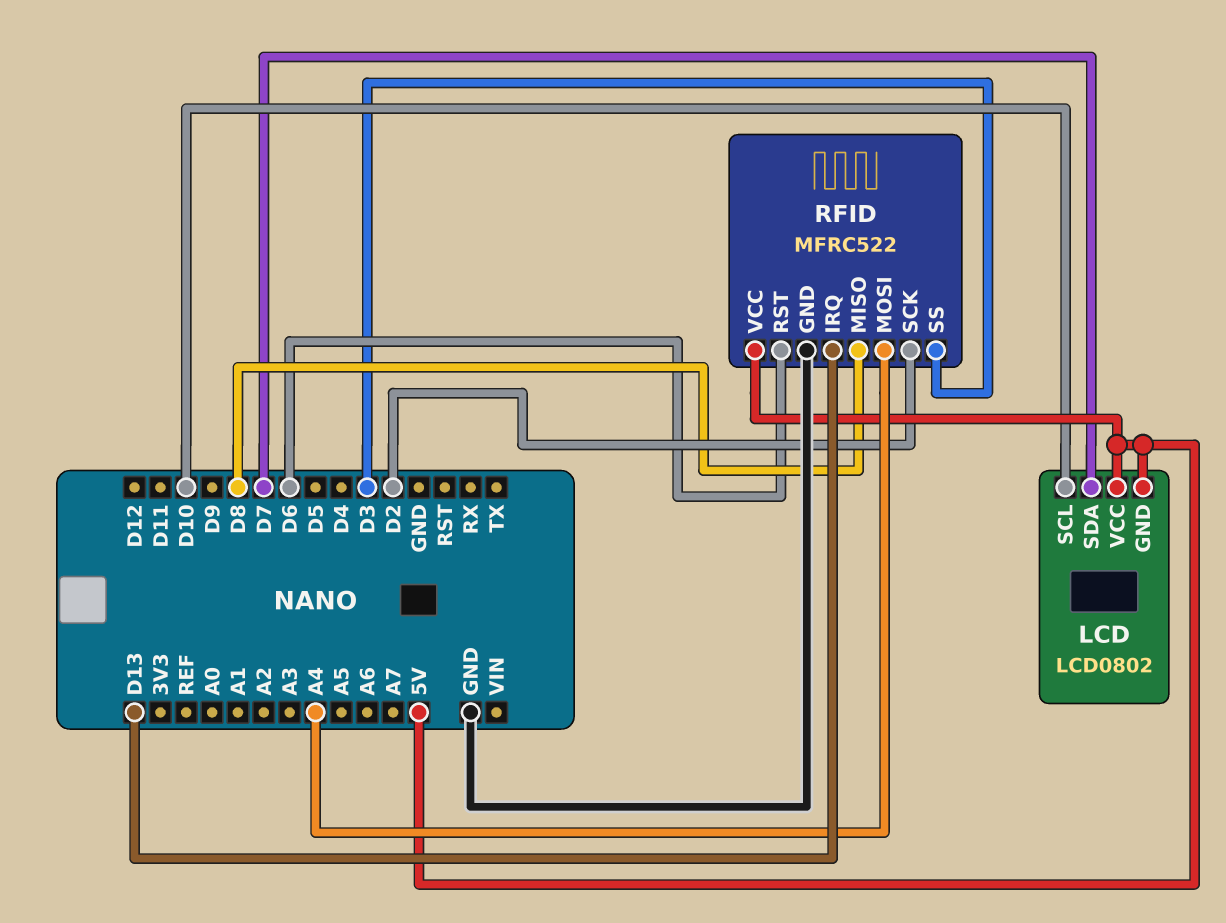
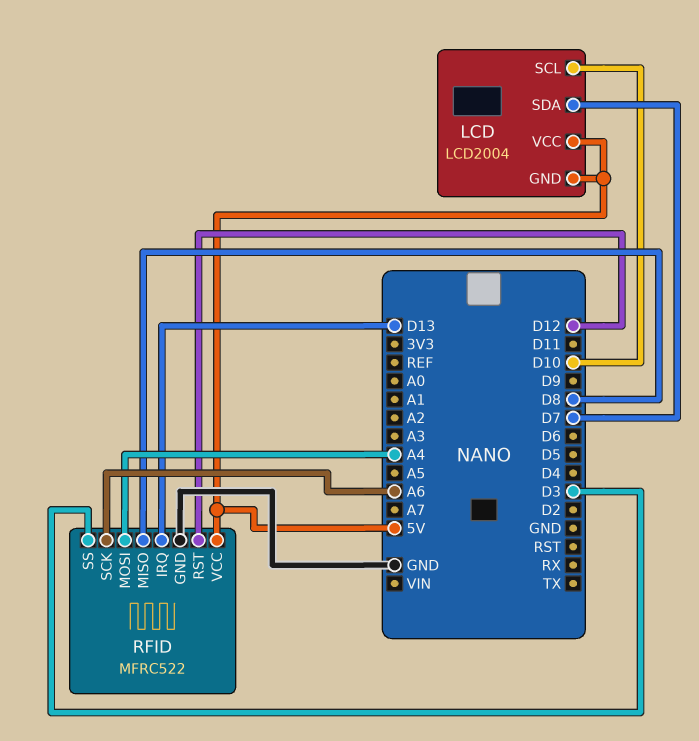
LCD: LCD0802 -> LCD2004
RFID pin RST: D6 -> D12
RFID pin SCK: D2 -> A6

